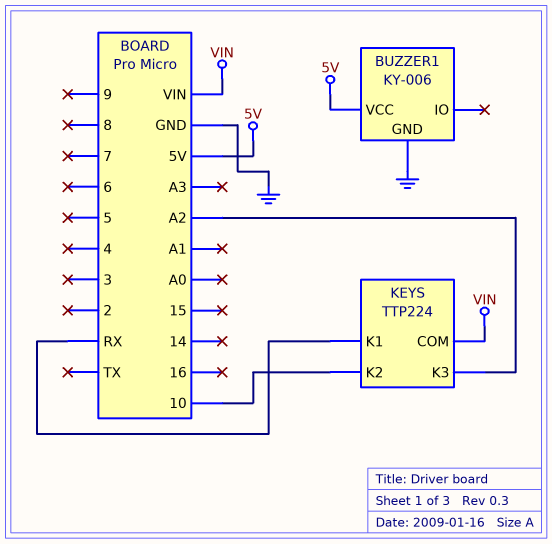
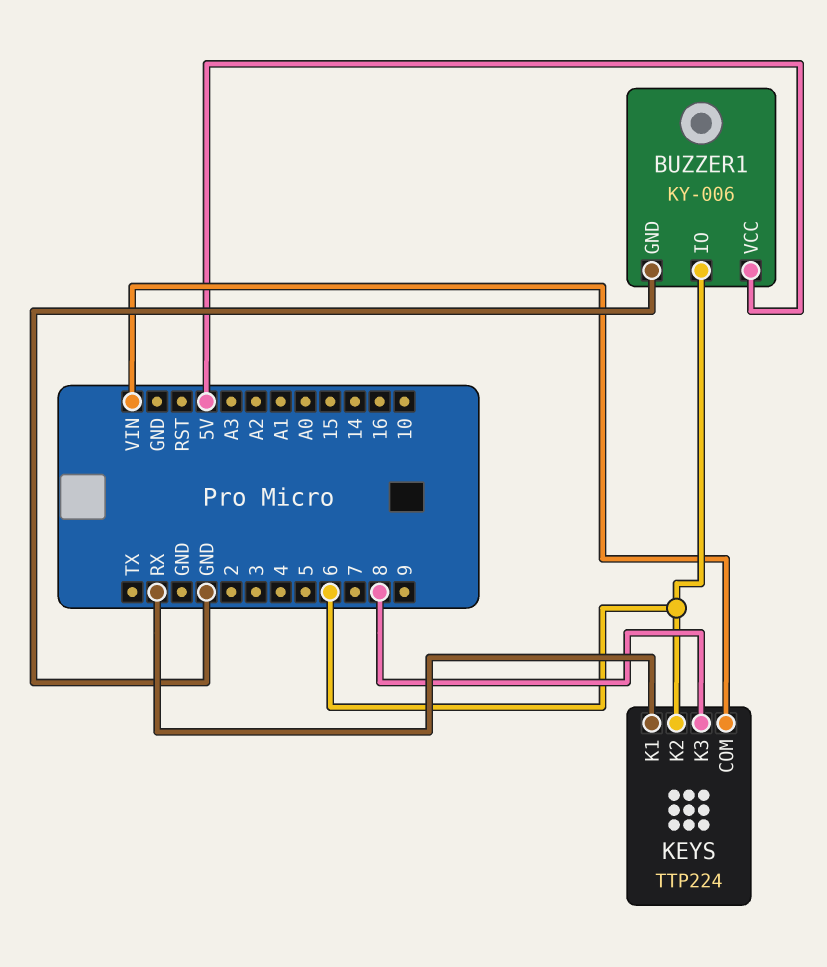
BUZZER1 pin IO: none -> 6
KEYS pin K2: 10 -> 6
KEYS pin K3: A2 -> 8

